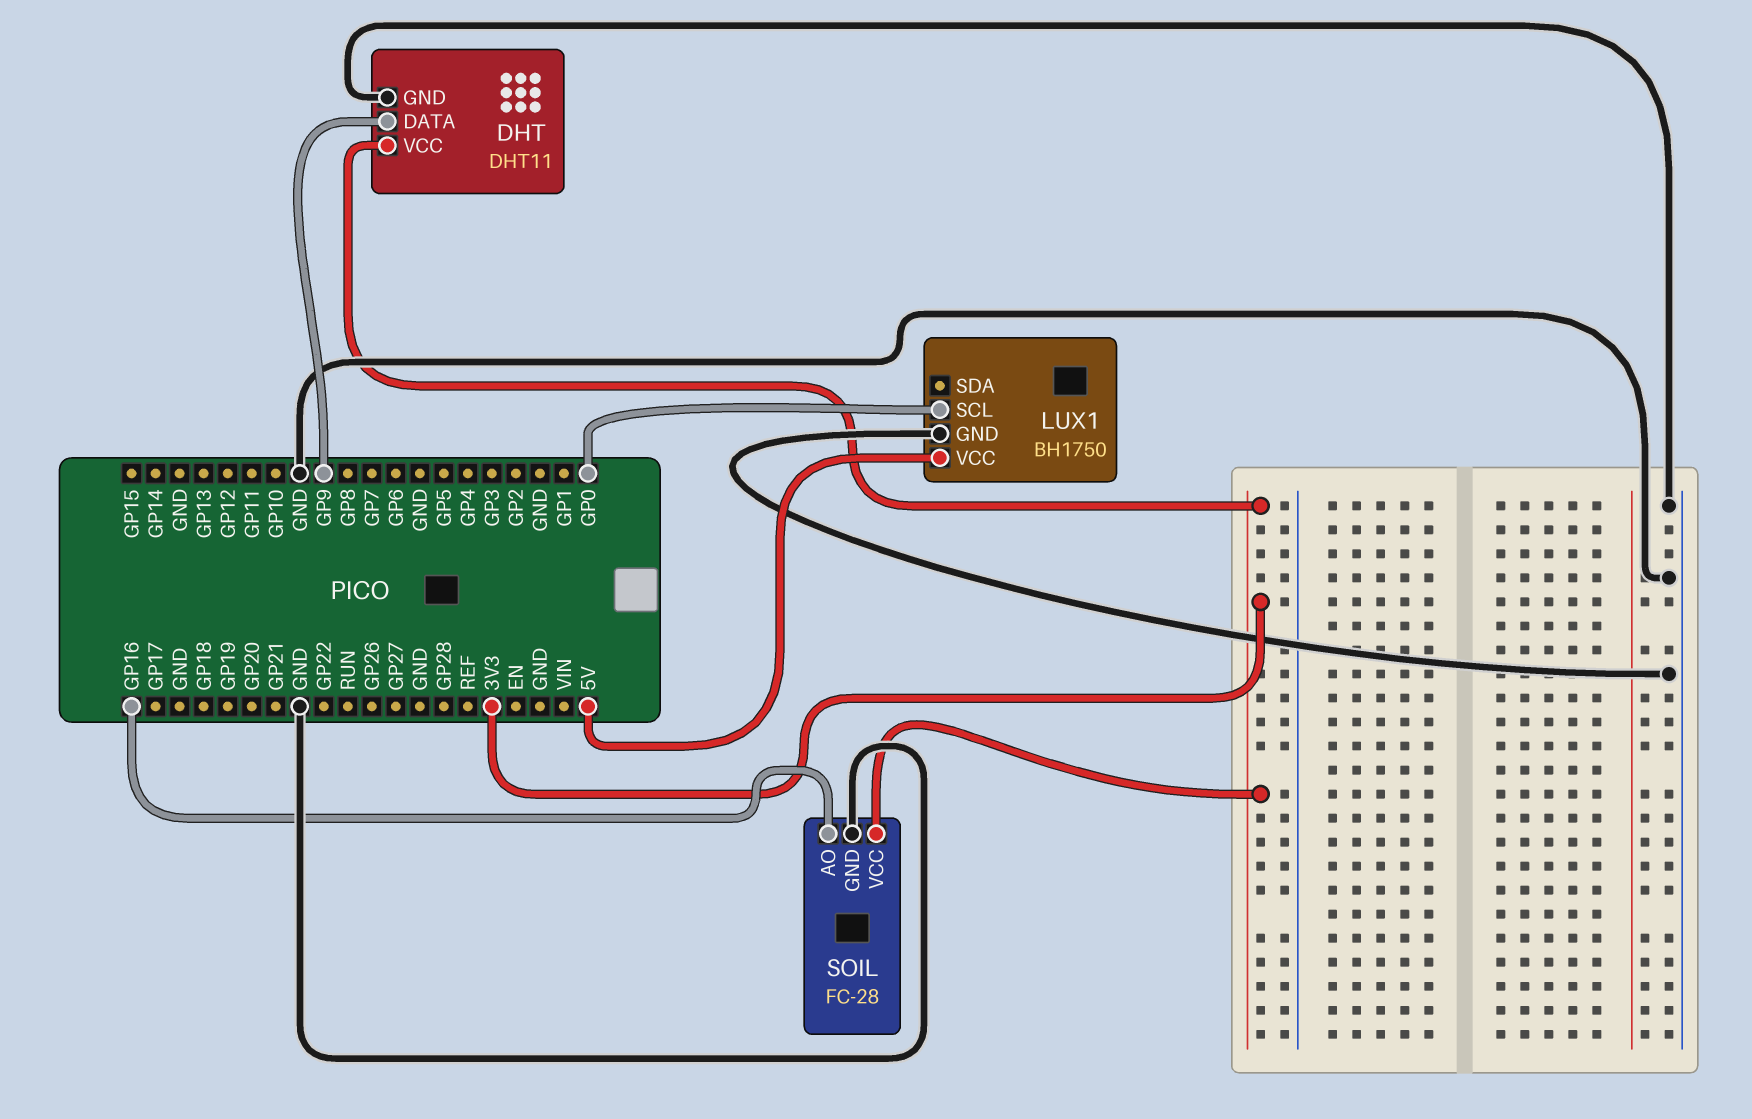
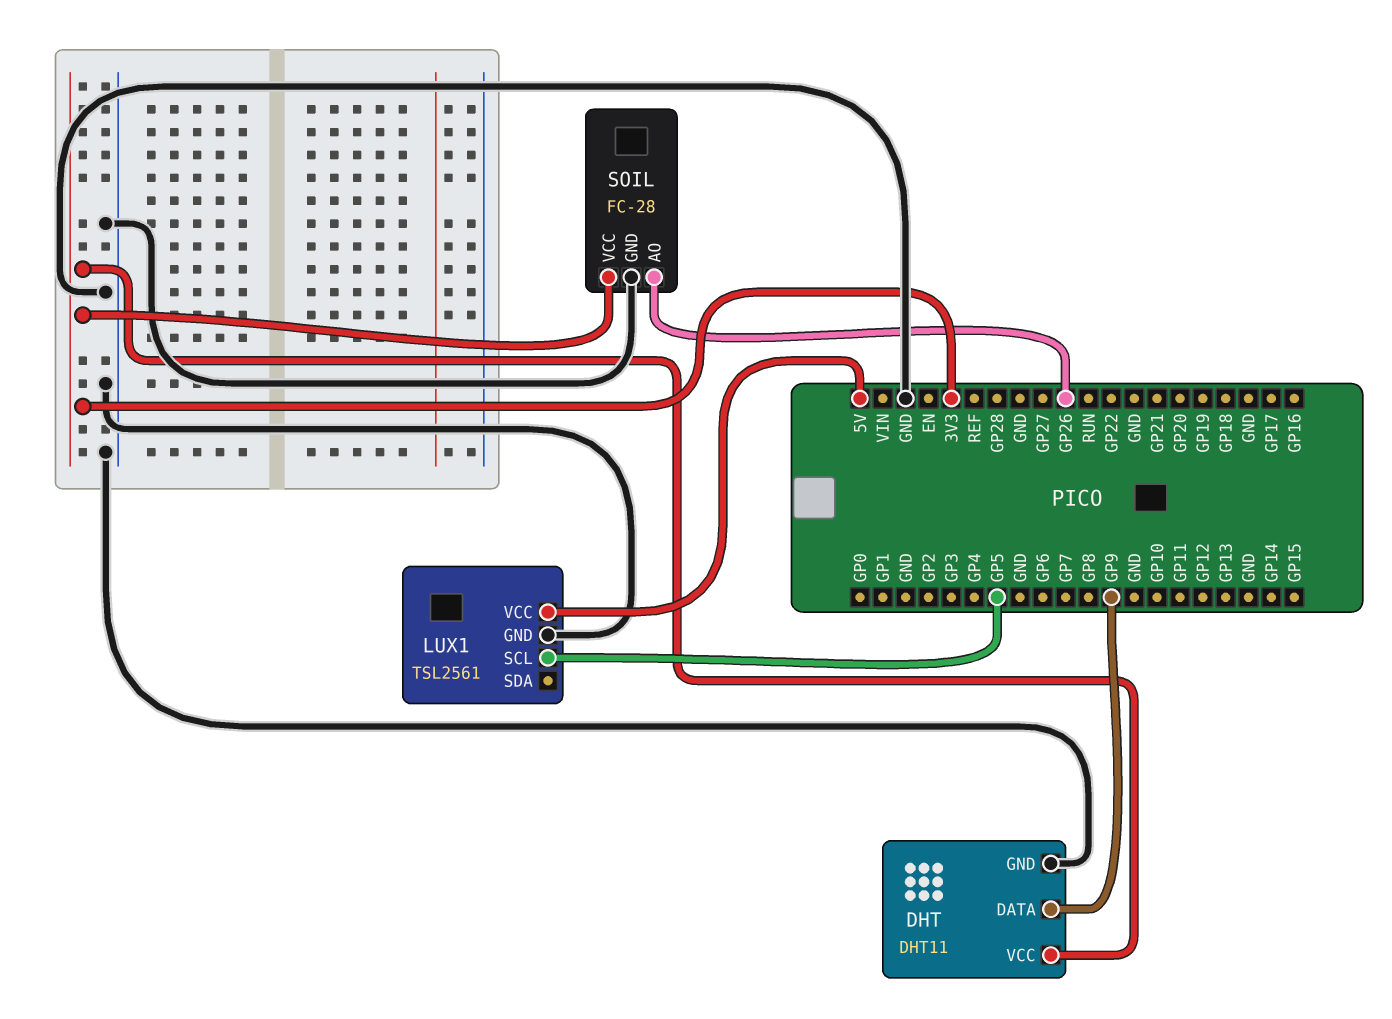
LUX1: BH1750 -> TSL2561
LUX1 pin SCL: GP0 -> GP5
SOIL pin AO: GP16 -> GP26

